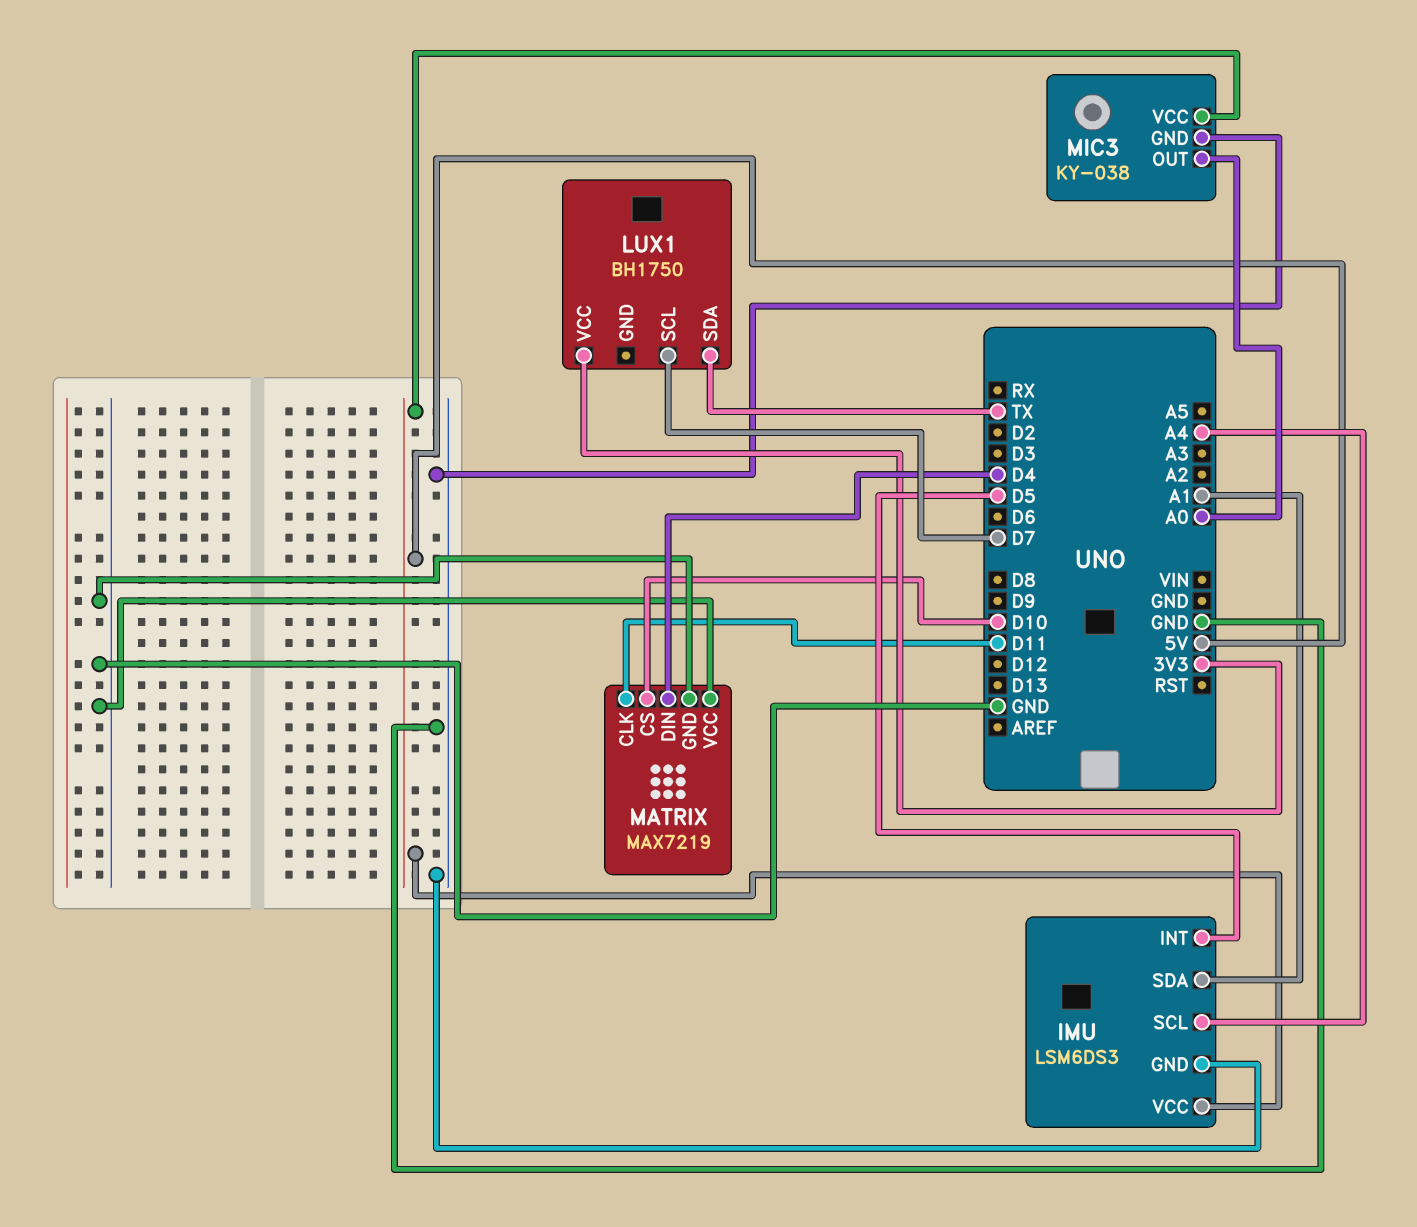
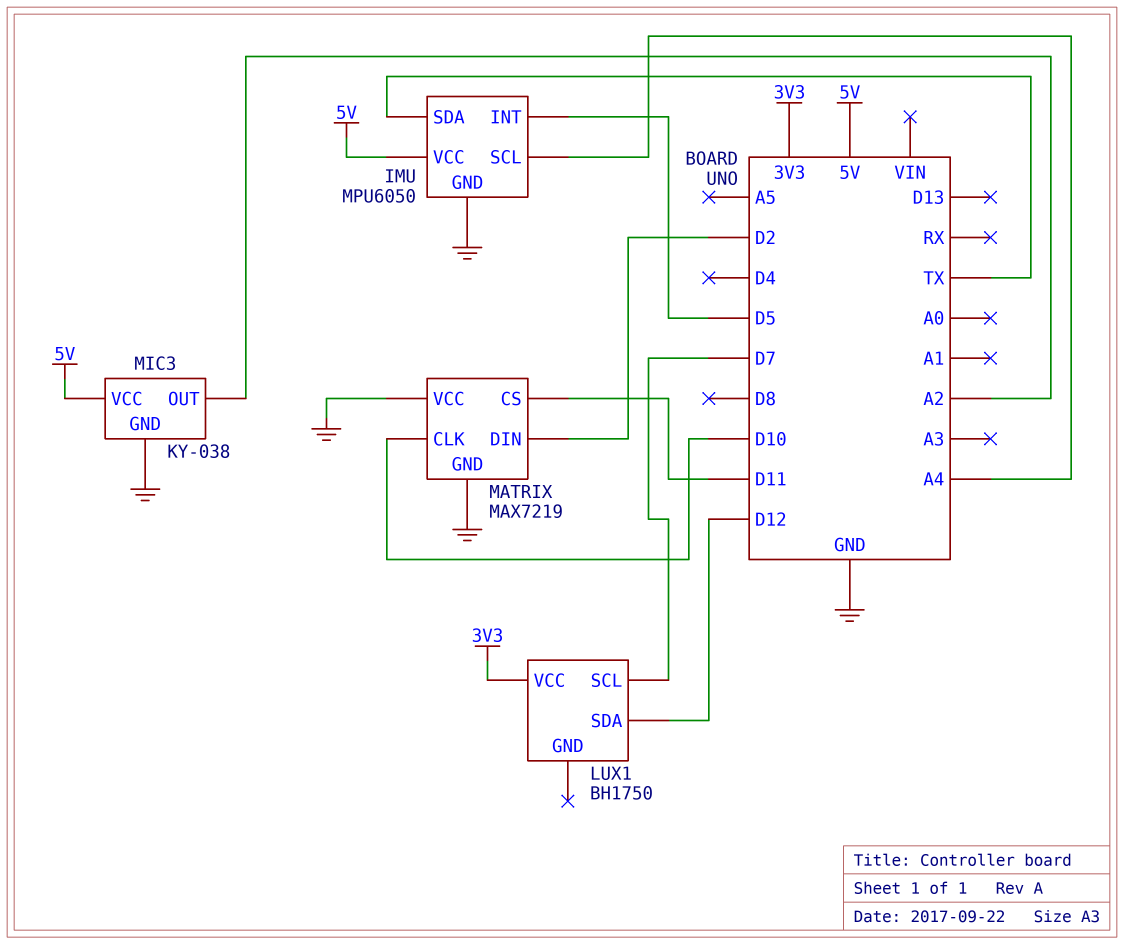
IMU: LSM6DS3 -> MPU6050
IMU pin SDA: A1 -> TX
LUX1 pin SDA: TX -> D12
MATRIX pin CLK: D11 -> D10
MATRIX pin CS: D10 -> D11
MATRIX pin DIN: D4 -> D2
MIC3 pin OUT: A0 -> A2

